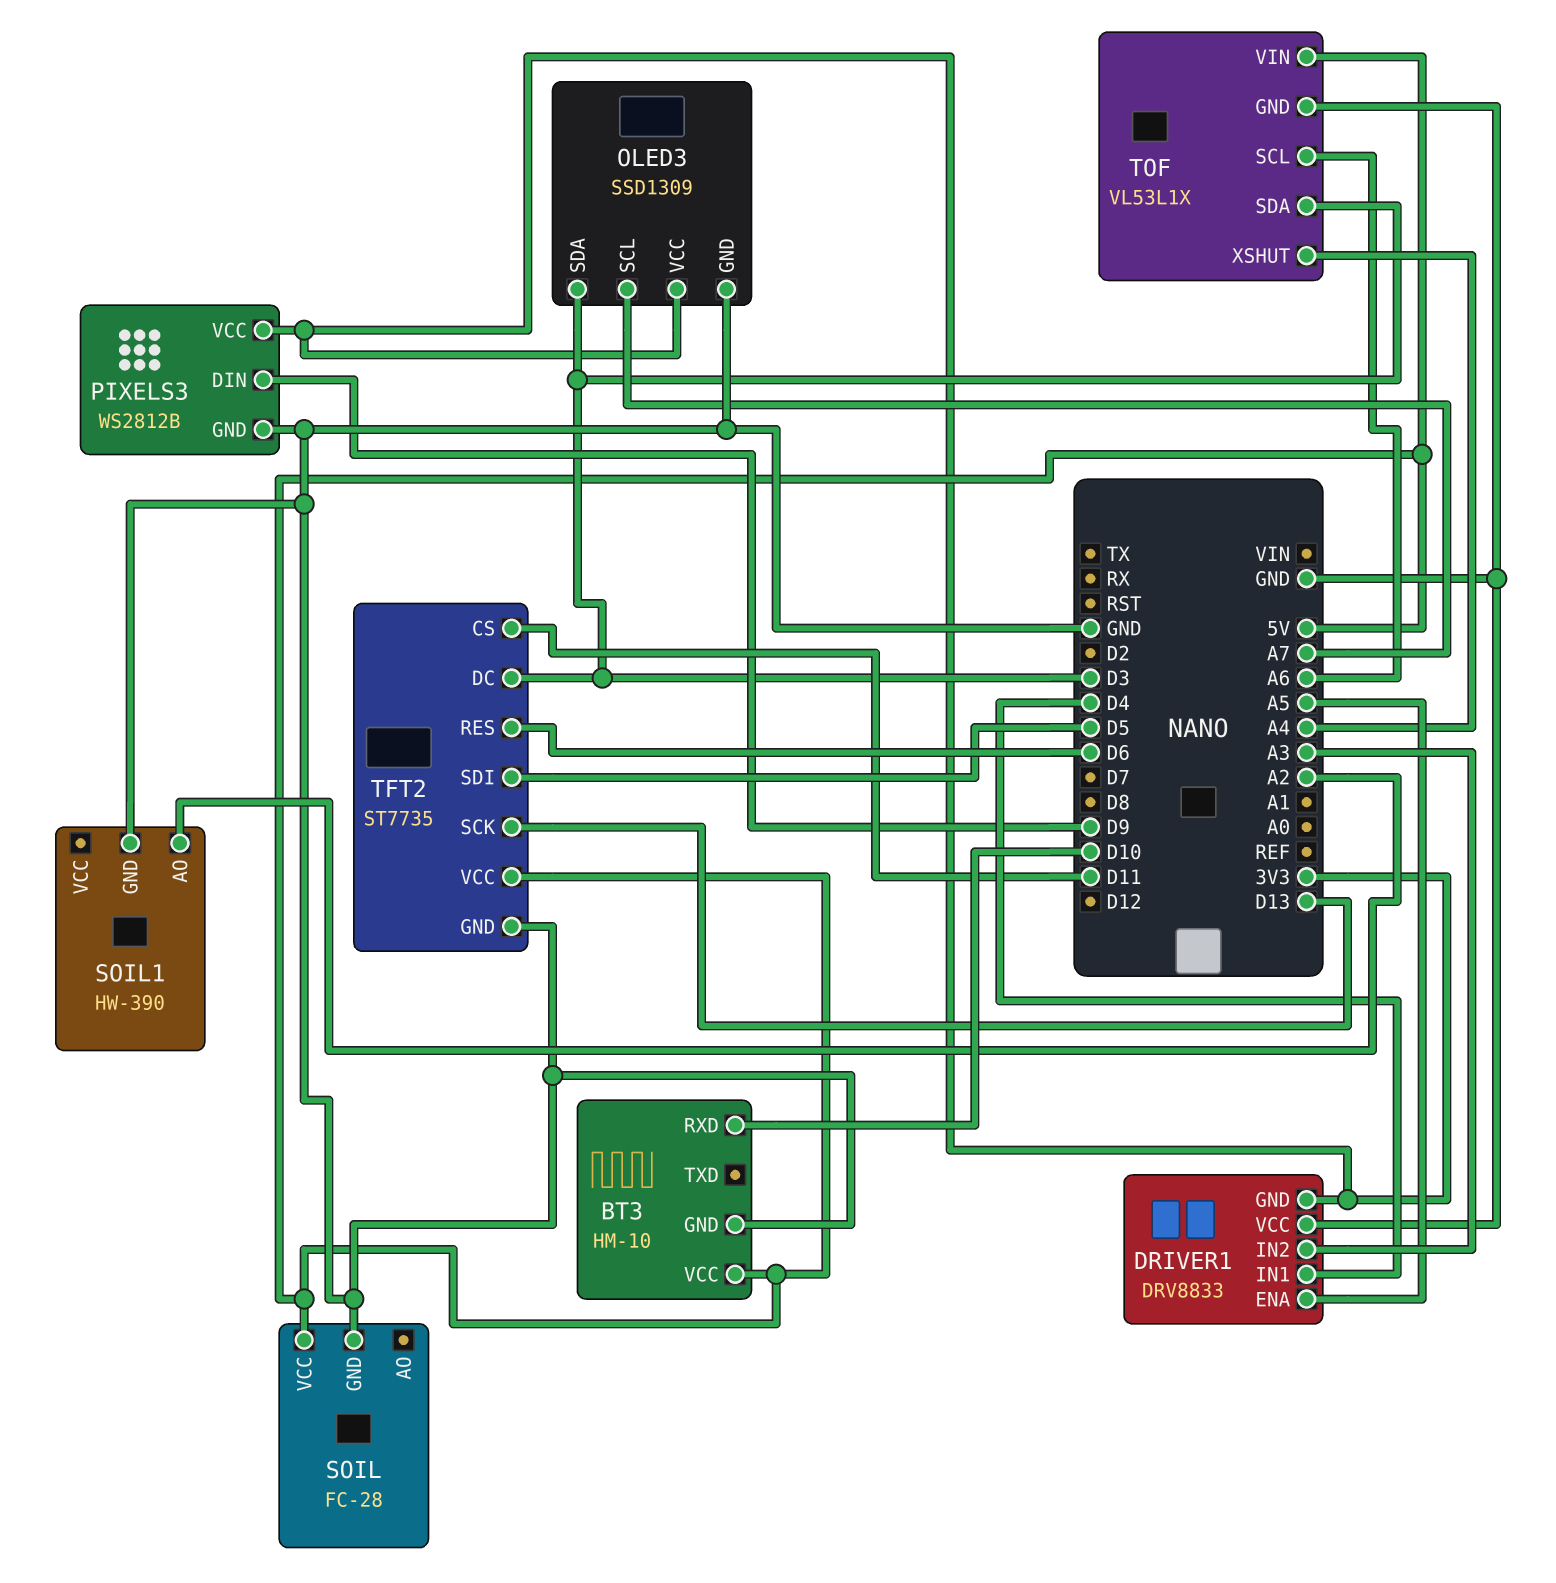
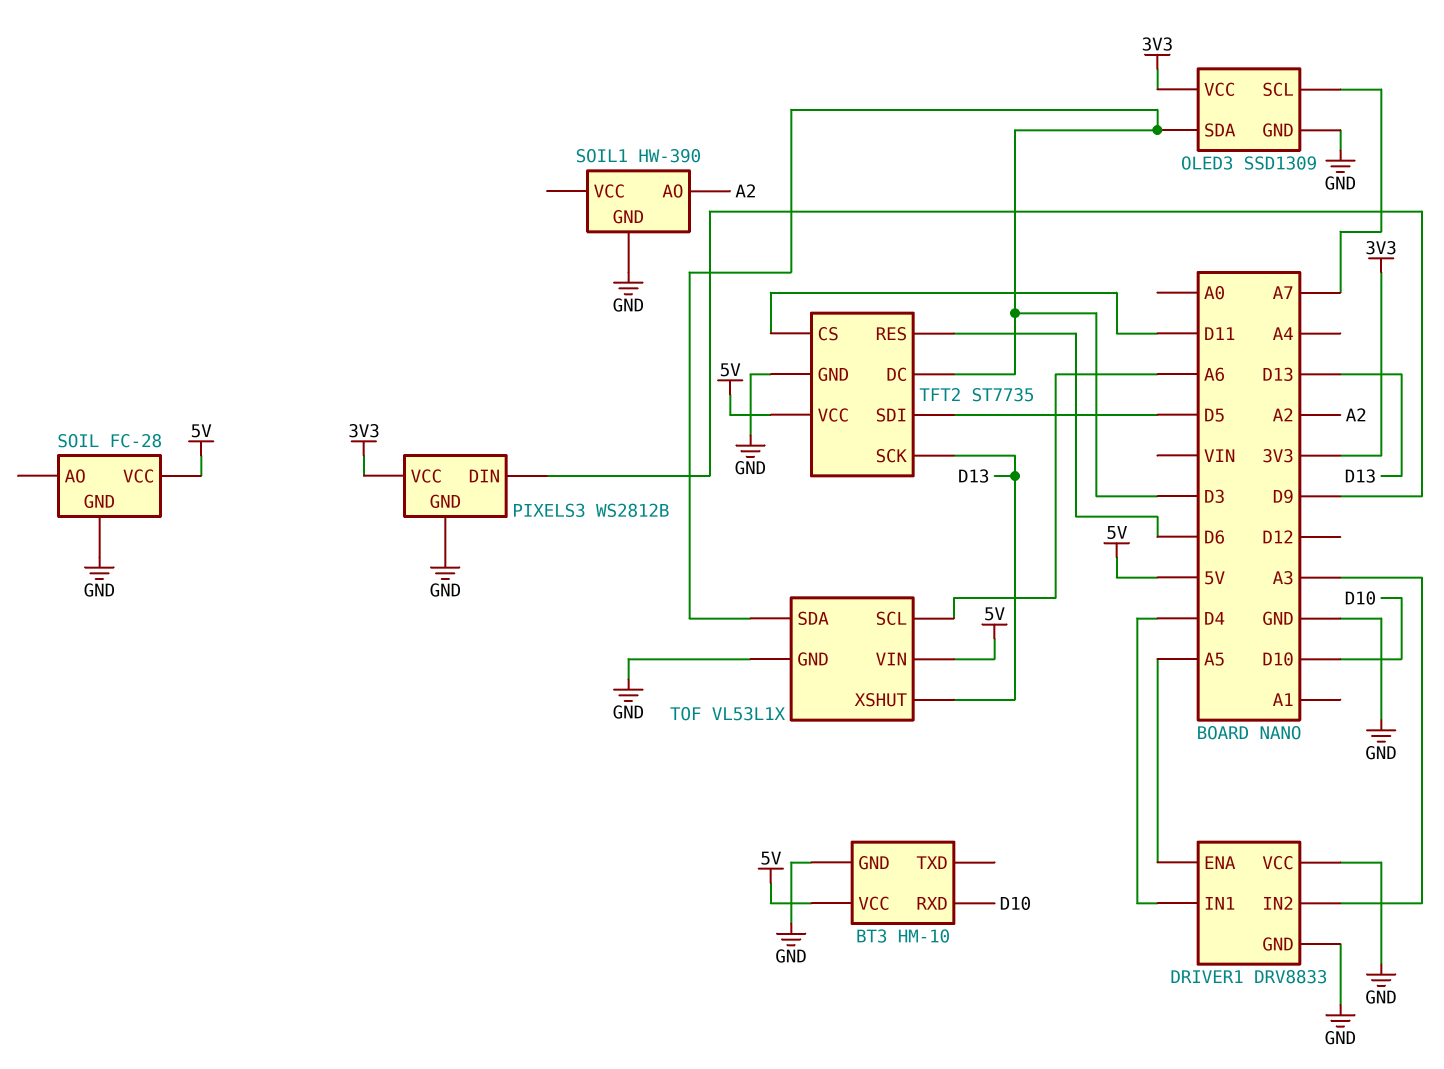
DRIVER1 pin GND: 3V3 -> GND
TOF pin XSHUT: A4 -> D13

